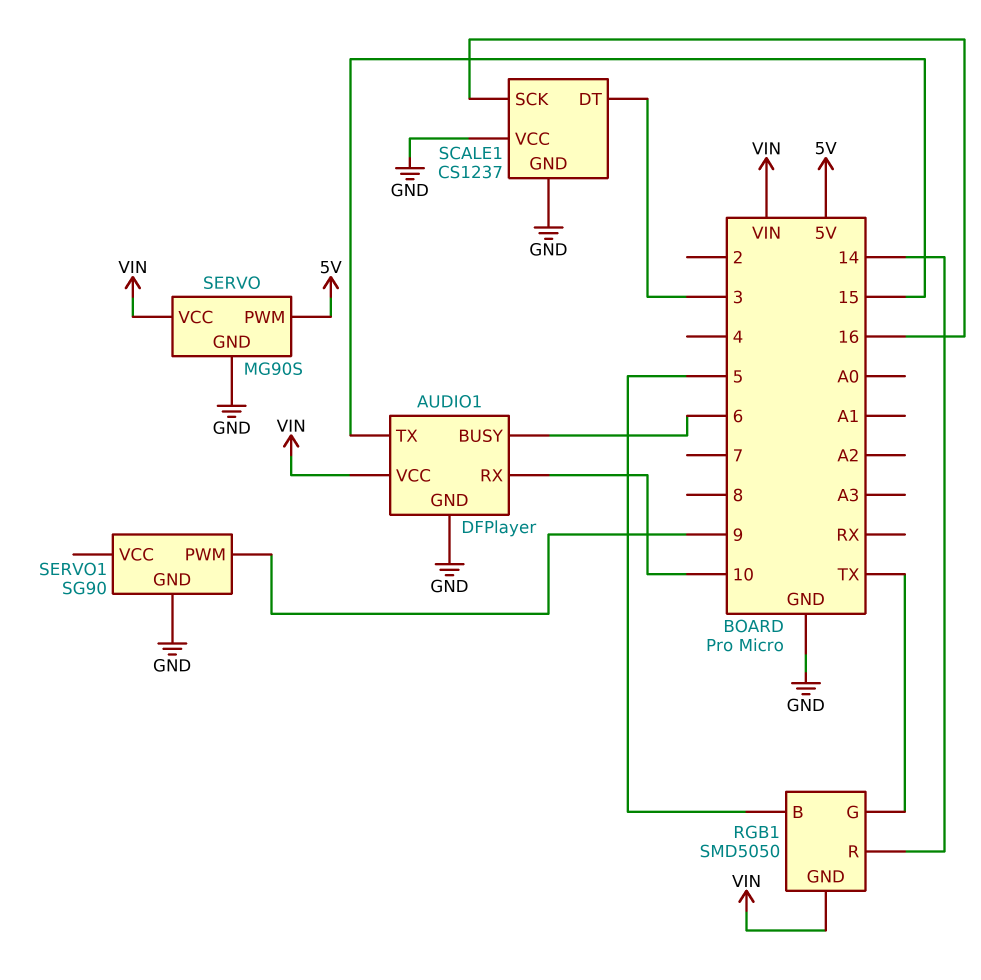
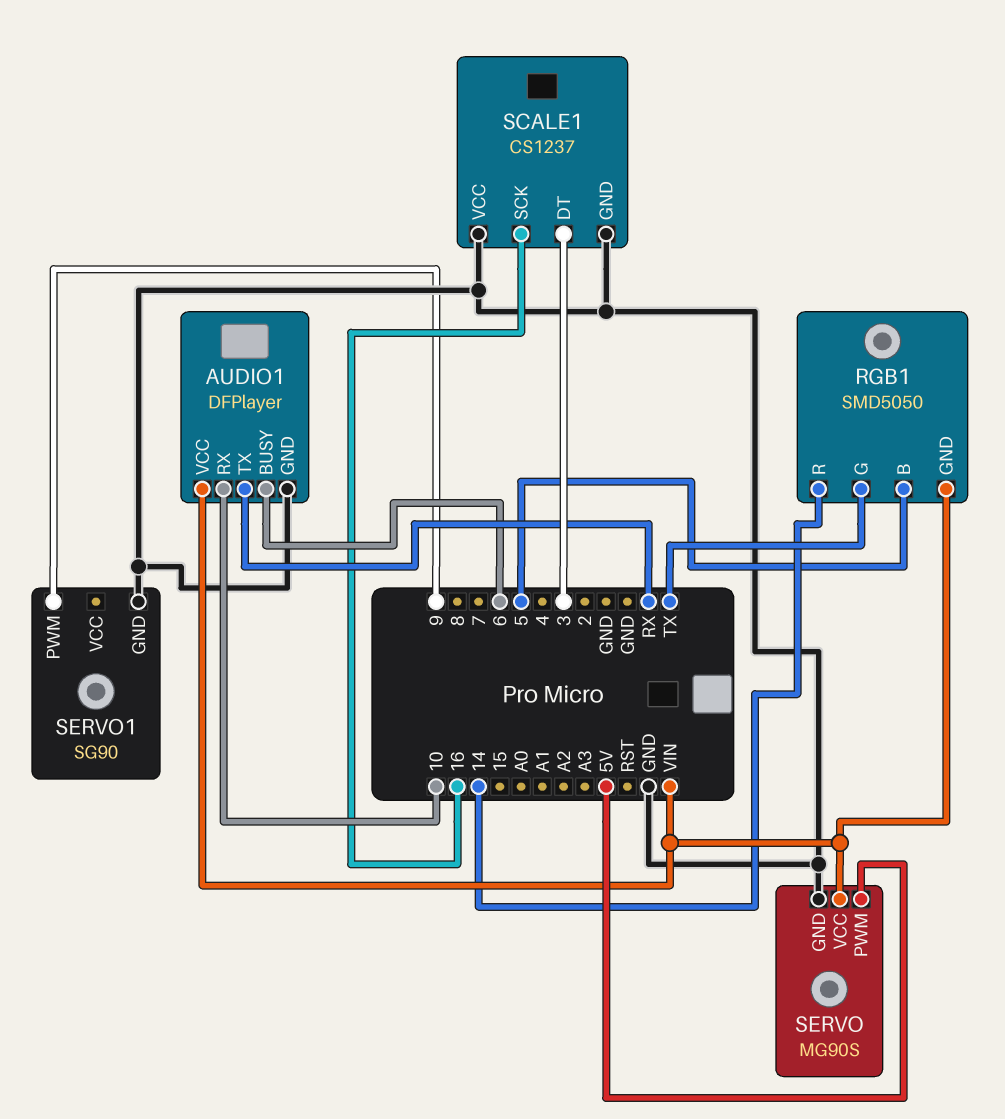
AUDIO1 pin TX: 15 -> RX

